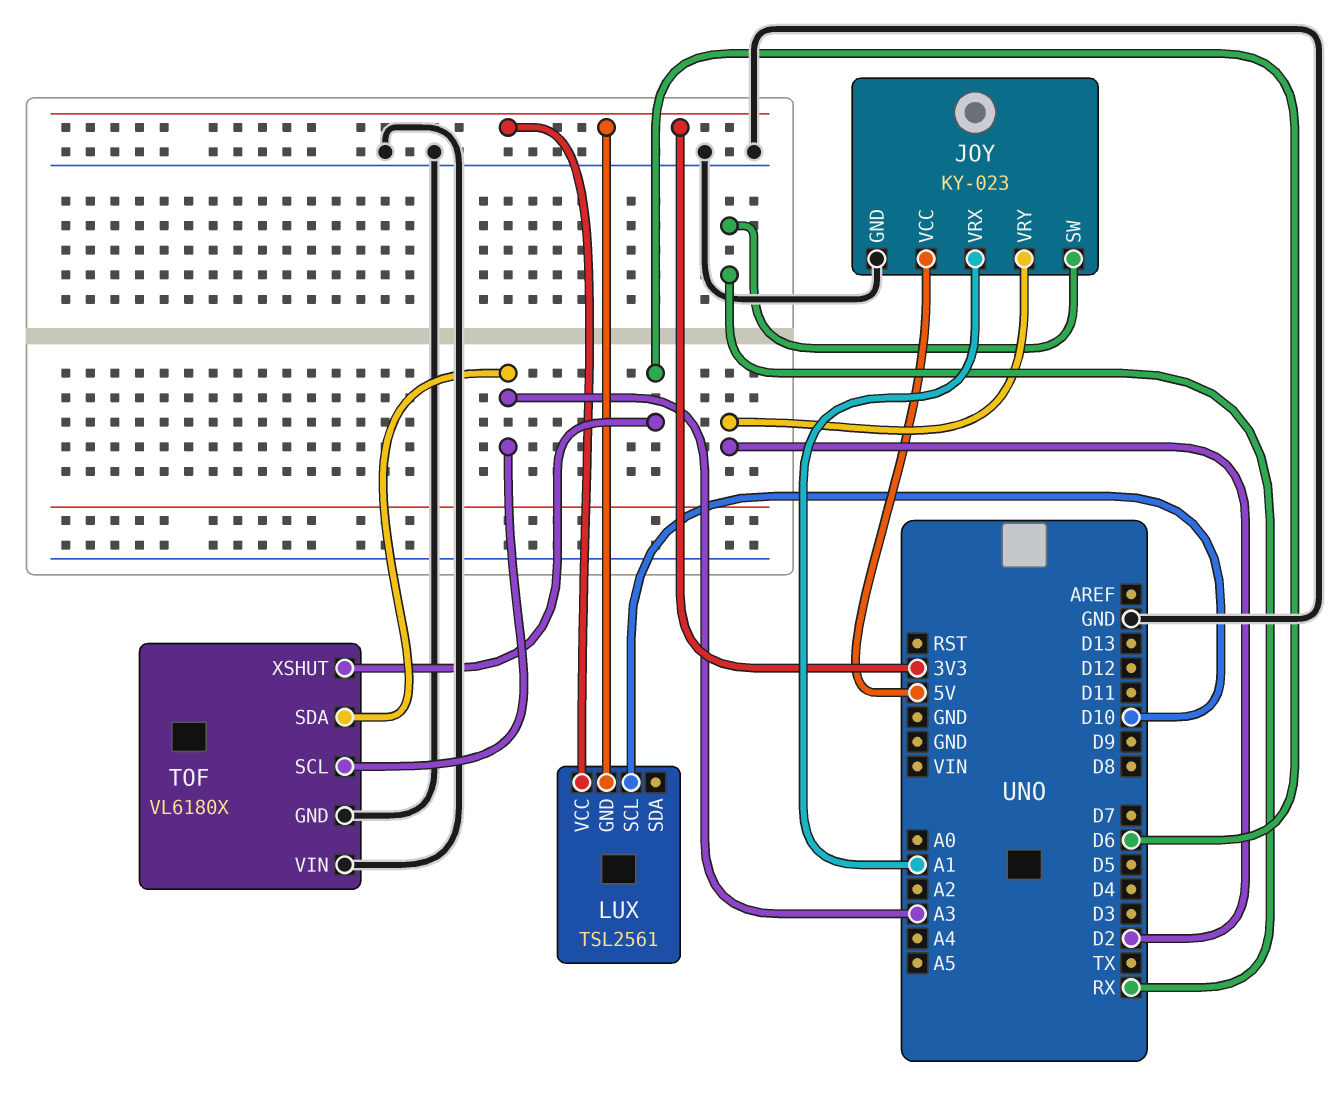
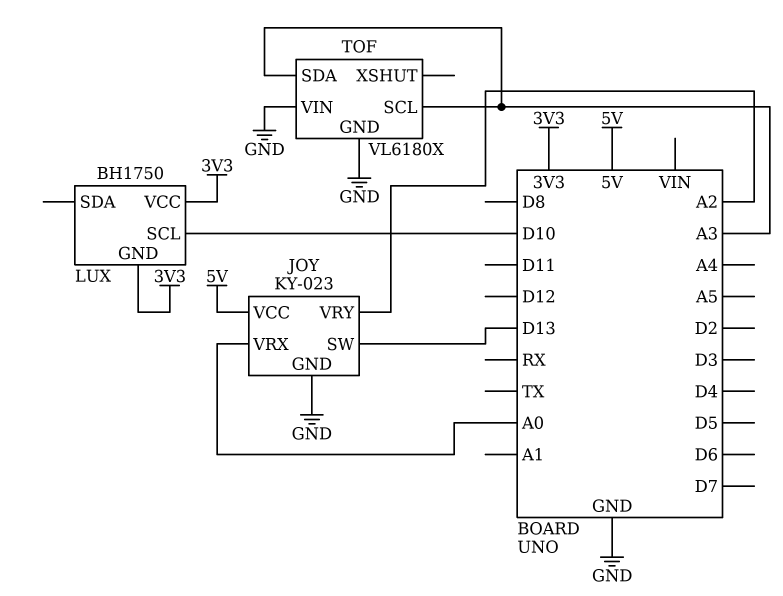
JOY pin SW: RX -> D13
JOY pin VRX: A1 -> A0
JOY pin VRY: D2 -> A2
LUX: TSL2561 -> BH1750
TOF pin XSHUT: D6 -> none

